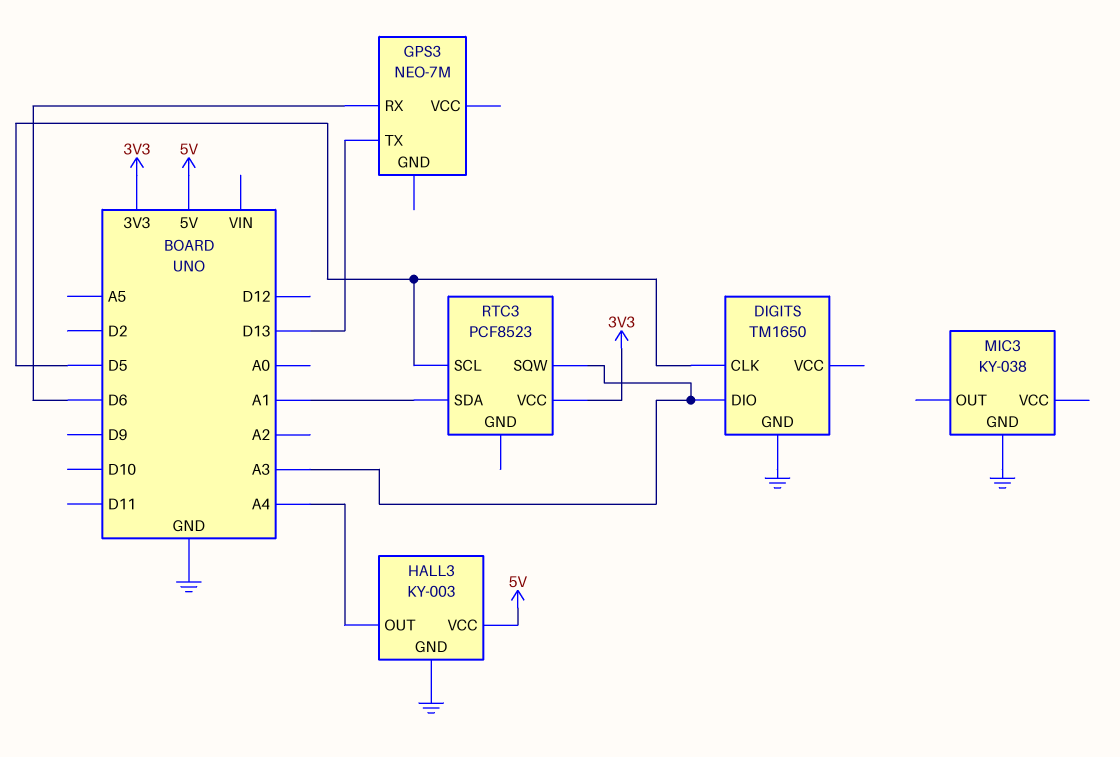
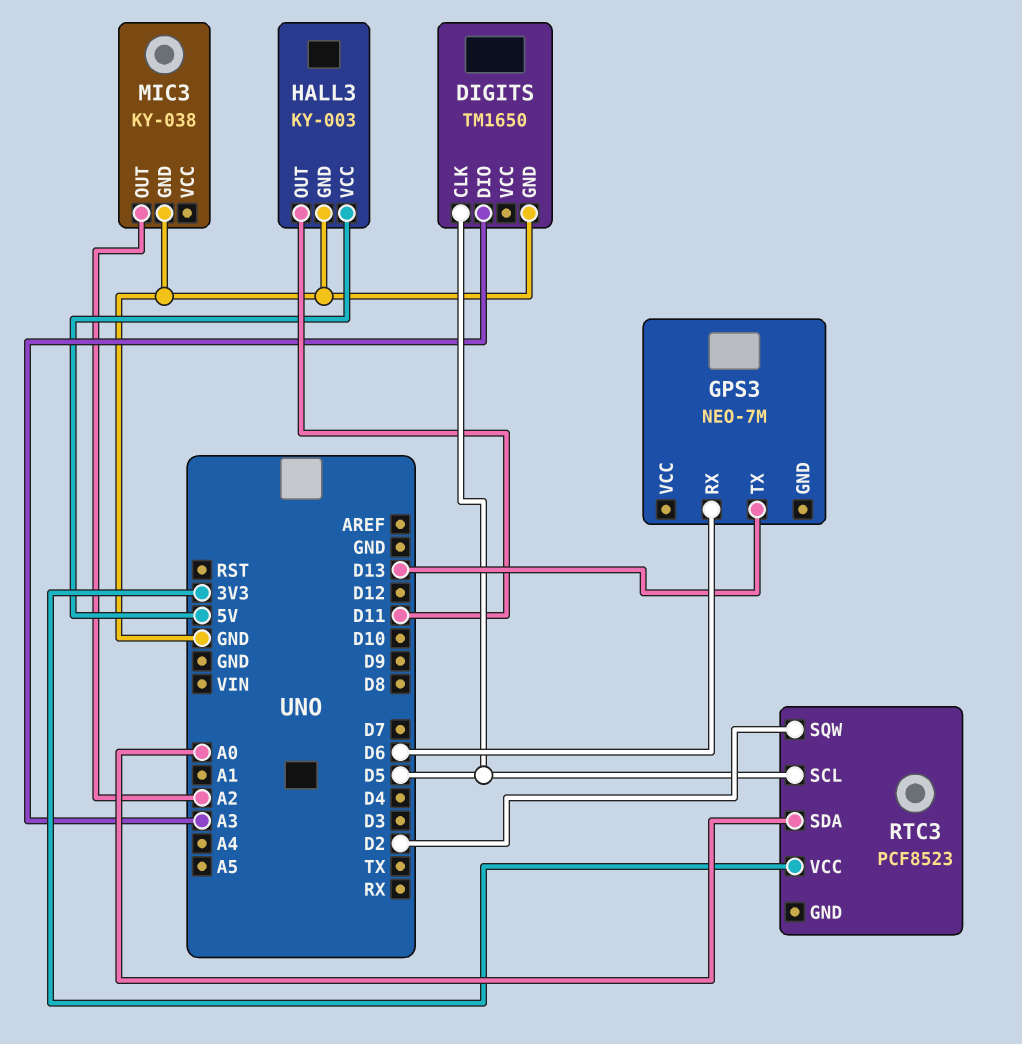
HALL3 pin OUT: A4 -> D11
MIC3 pin OUT: none -> A2
RTC3 pin SDA: A1 -> A0
RTC3 pin SQW: A3 -> D2

